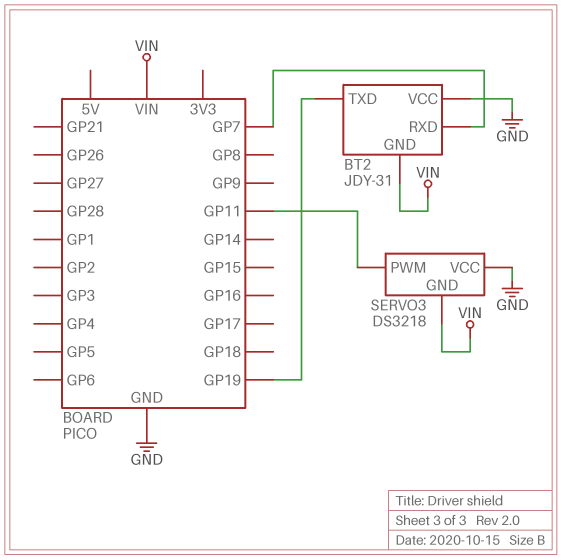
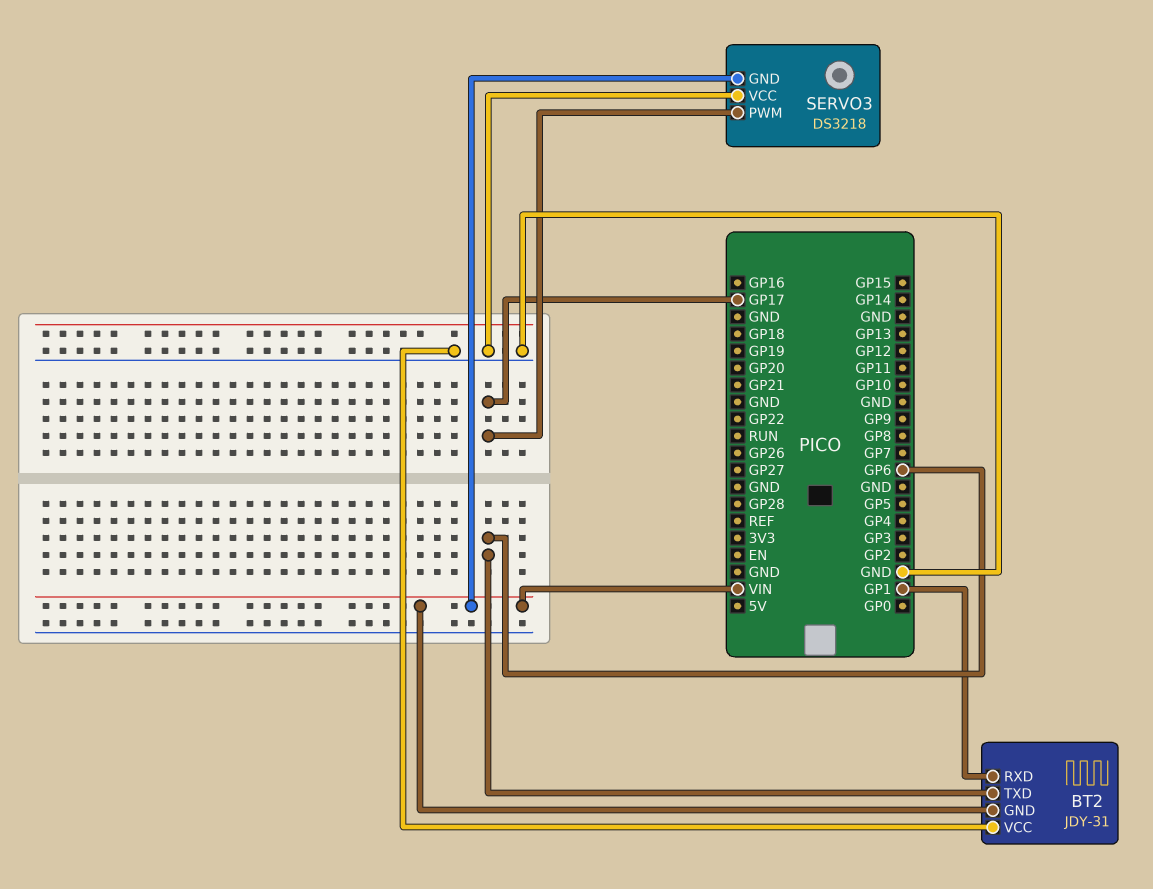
BT2 pin RXD: GP7 -> GP1
BT2 pin TXD: GP19 -> GP6
SERVO3 pin PWM: GP11 -> GP17

